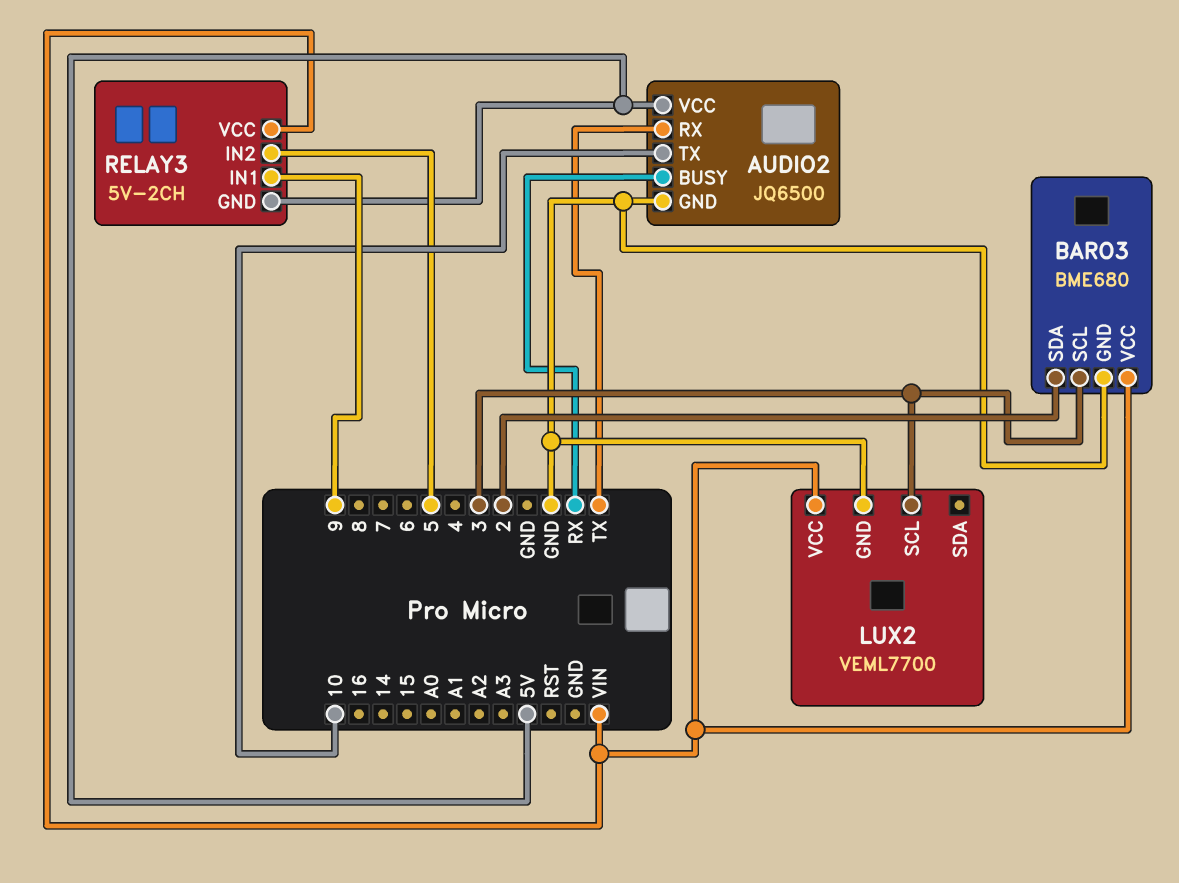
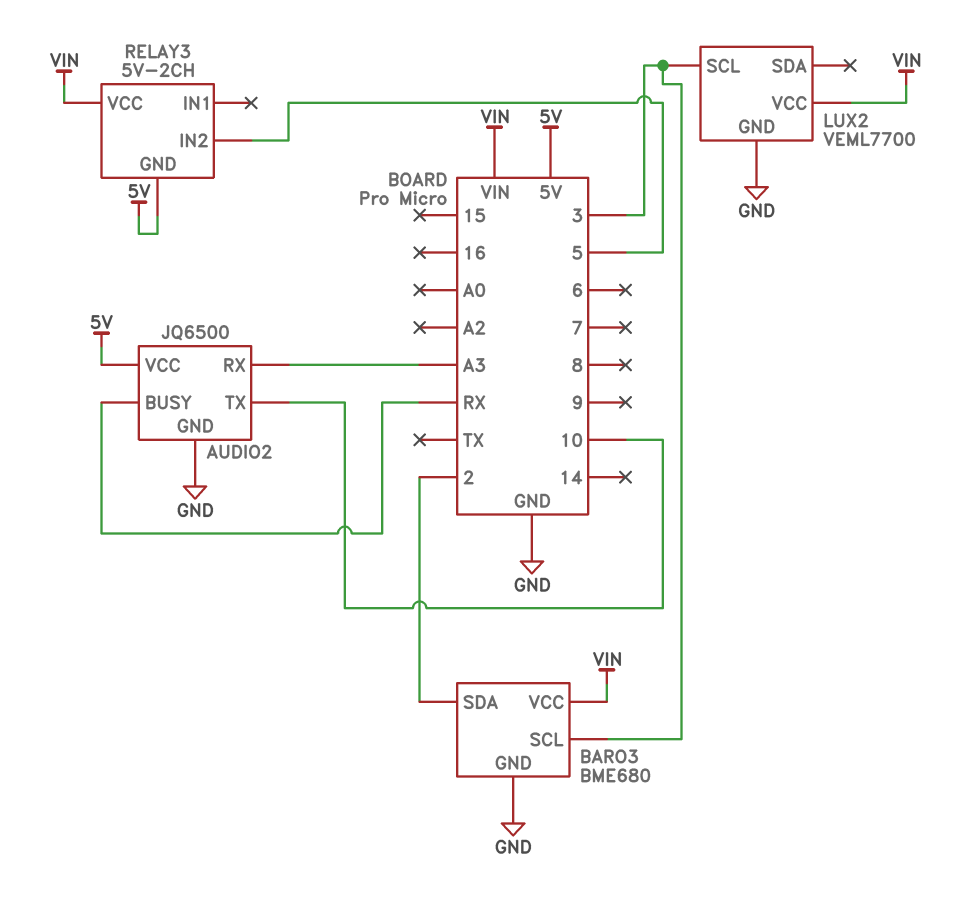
AUDIO2 pin RX: TX -> A3
RELAY3 pin IN1: 9 -> none

